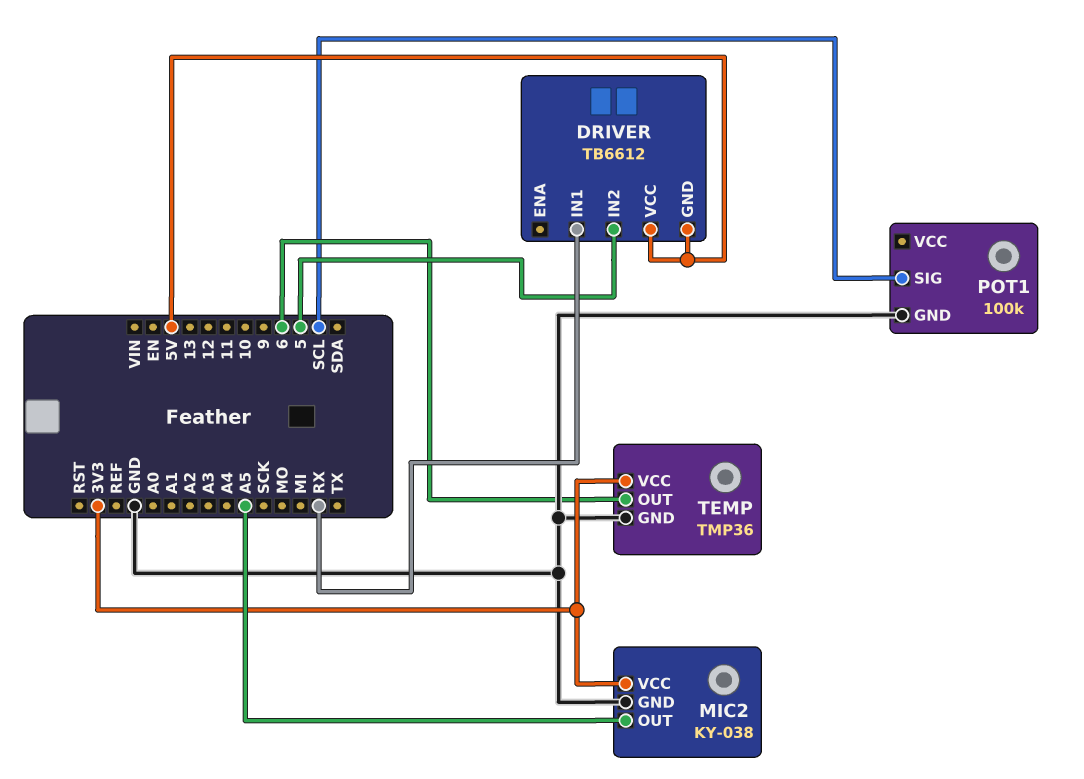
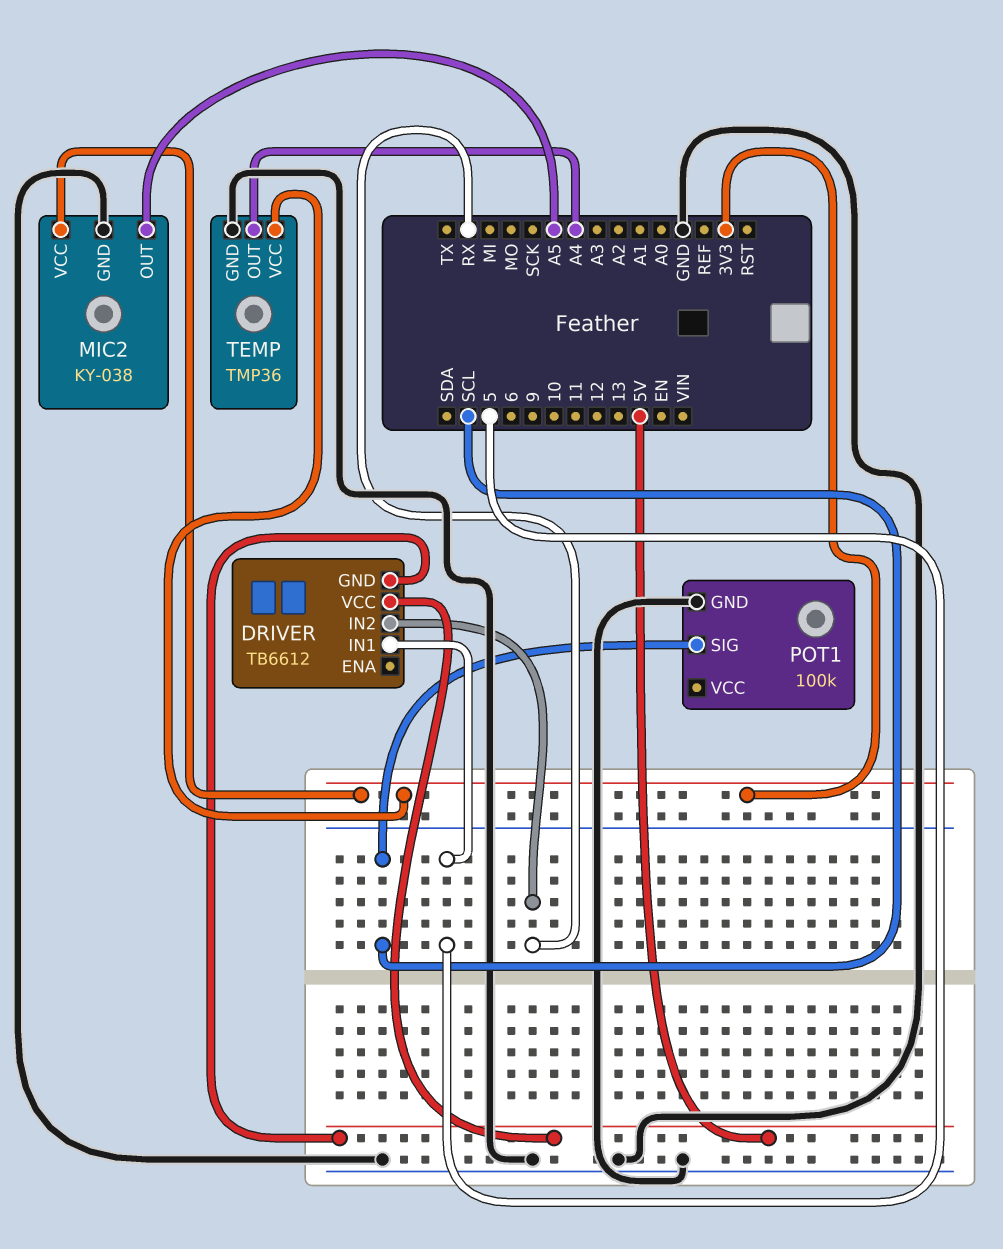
DRIVER pin IN1: RX -> 5
DRIVER pin IN2: 5 -> RX
TEMP pin OUT: 6 -> A4

